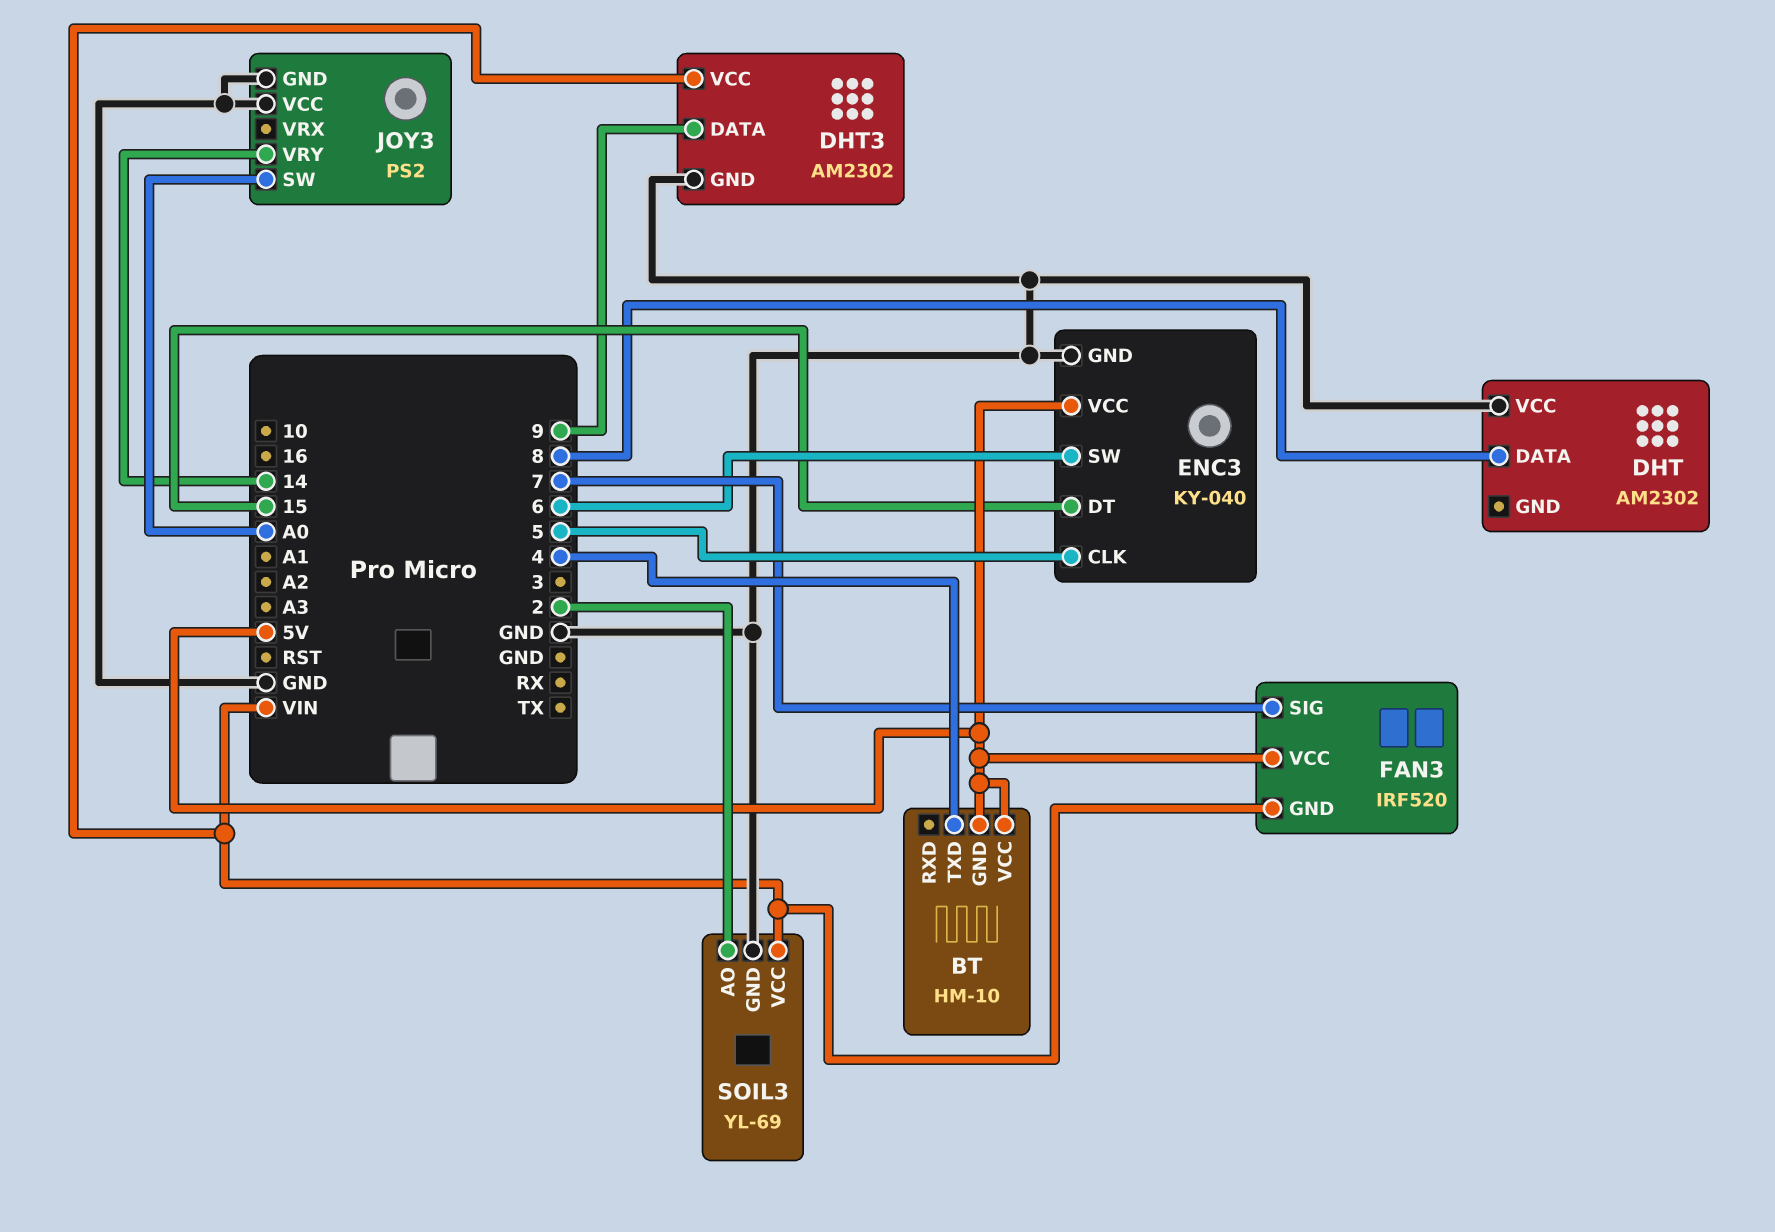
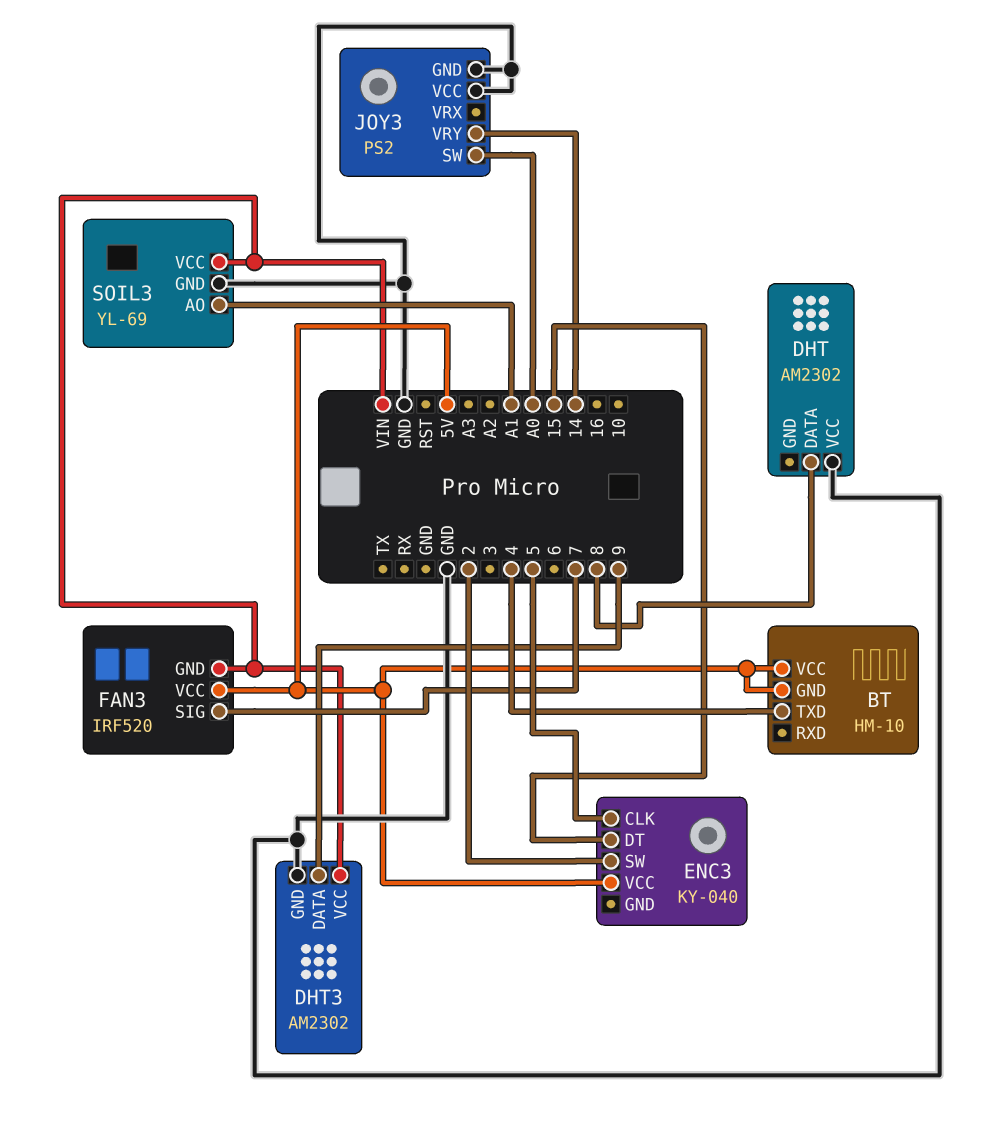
ENC3 pin GND: GND -> none
ENC3 pin SW: 6 -> 2
SOIL3 pin AO: 2 -> A1

